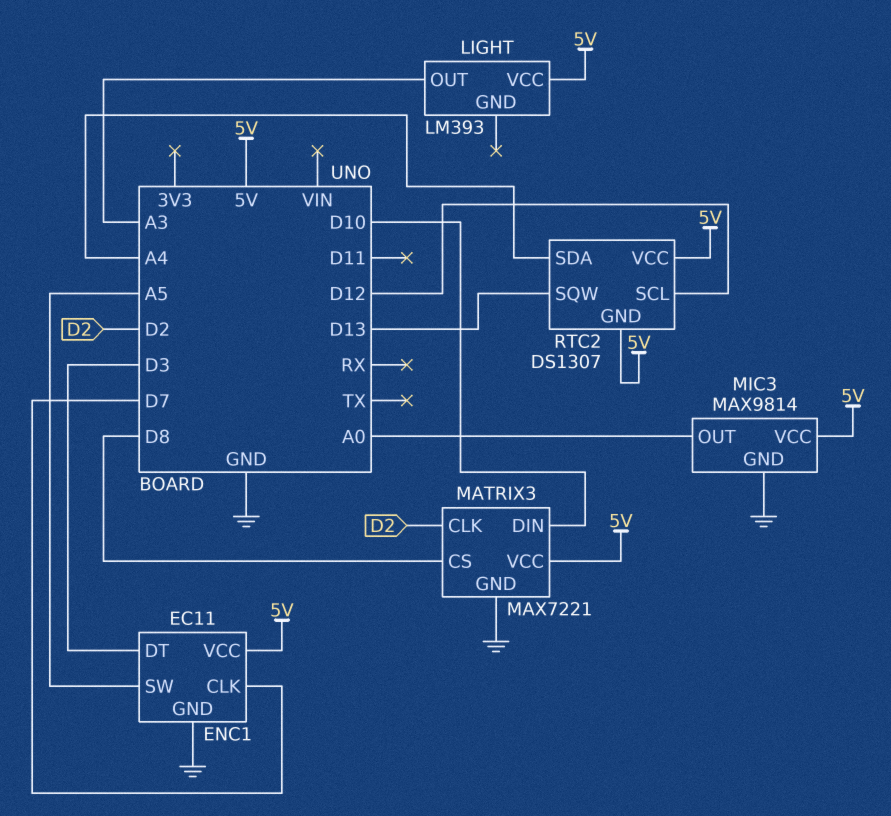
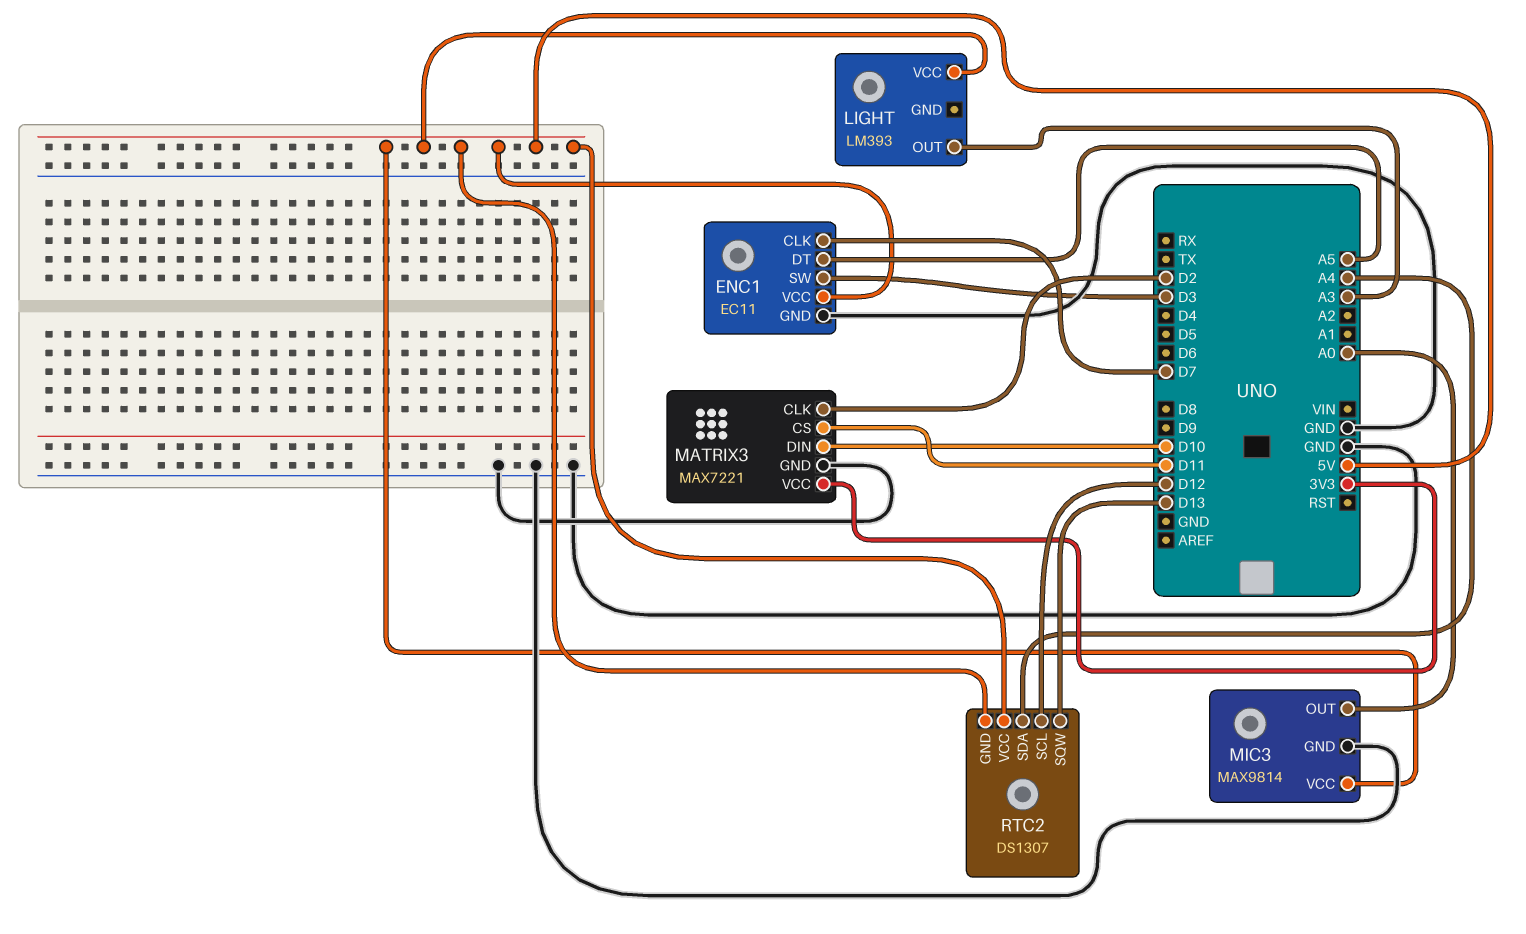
ENC1 pin DT: D3 -> A5
ENC1 pin SW: A5 -> D3
MATRIX3 pin CS: D8 -> D11
MATRIX3 pin VCC: 5V -> 3V3

